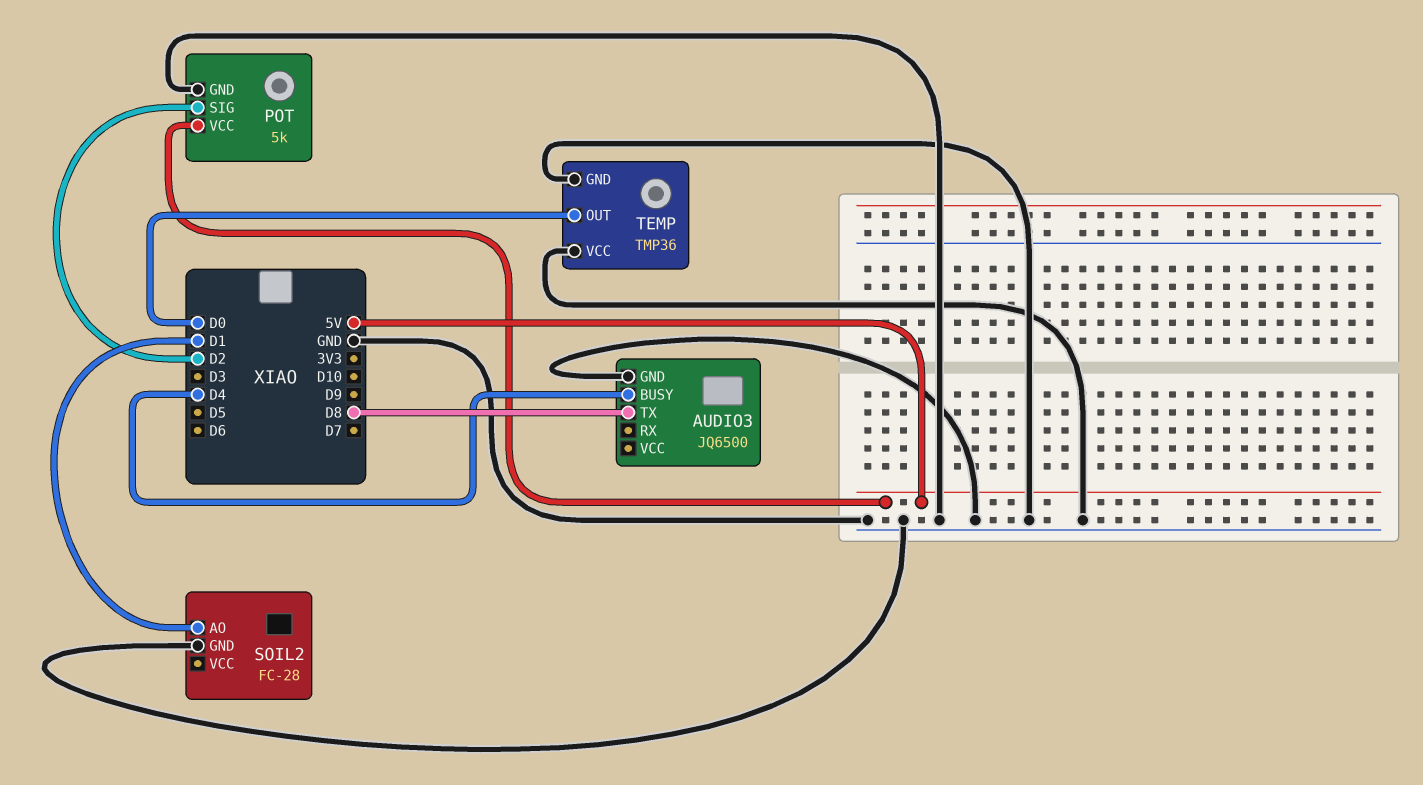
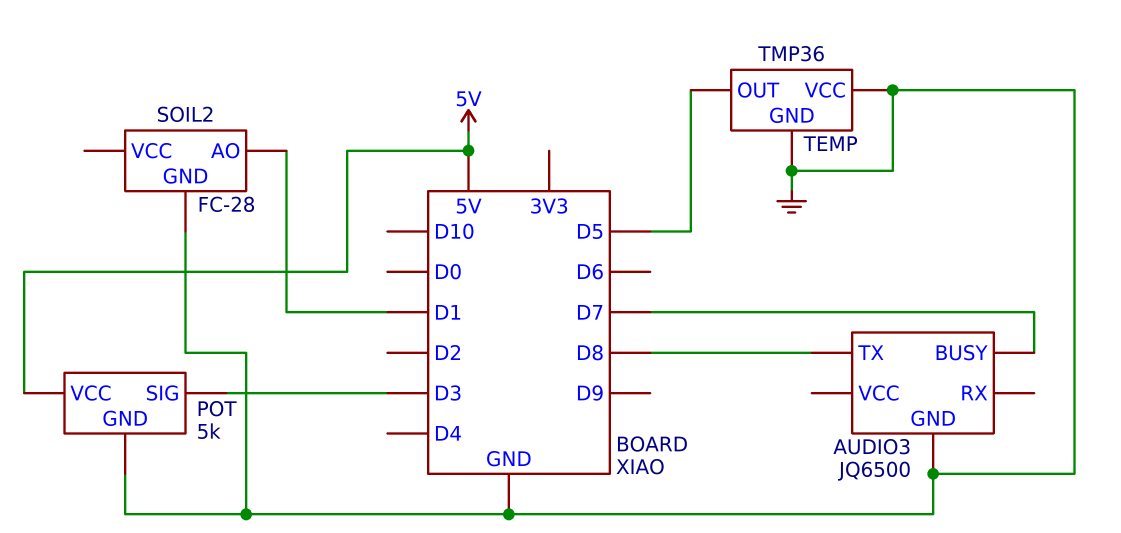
AUDIO3 pin BUSY: D4 -> D7
POT pin SIG: D2 -> D3
TEMP pin OUT: D0 -> D5

